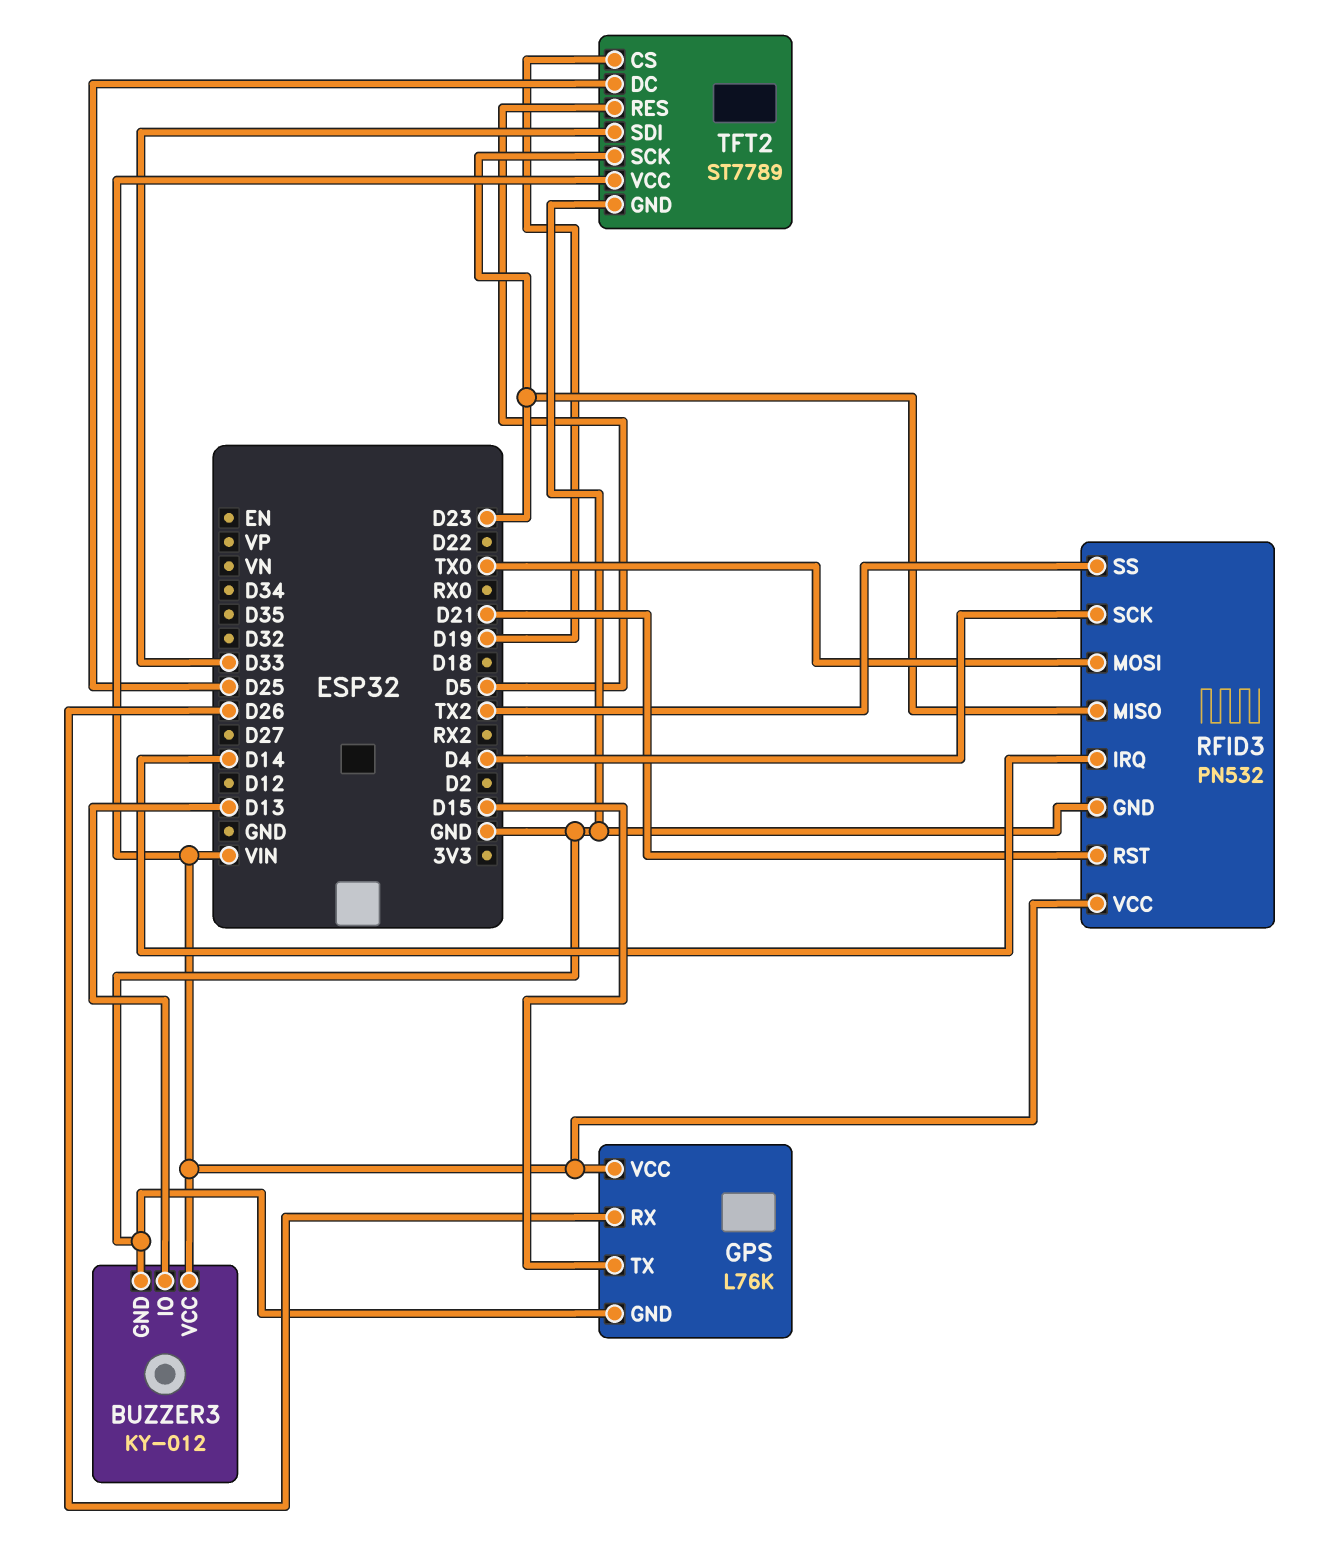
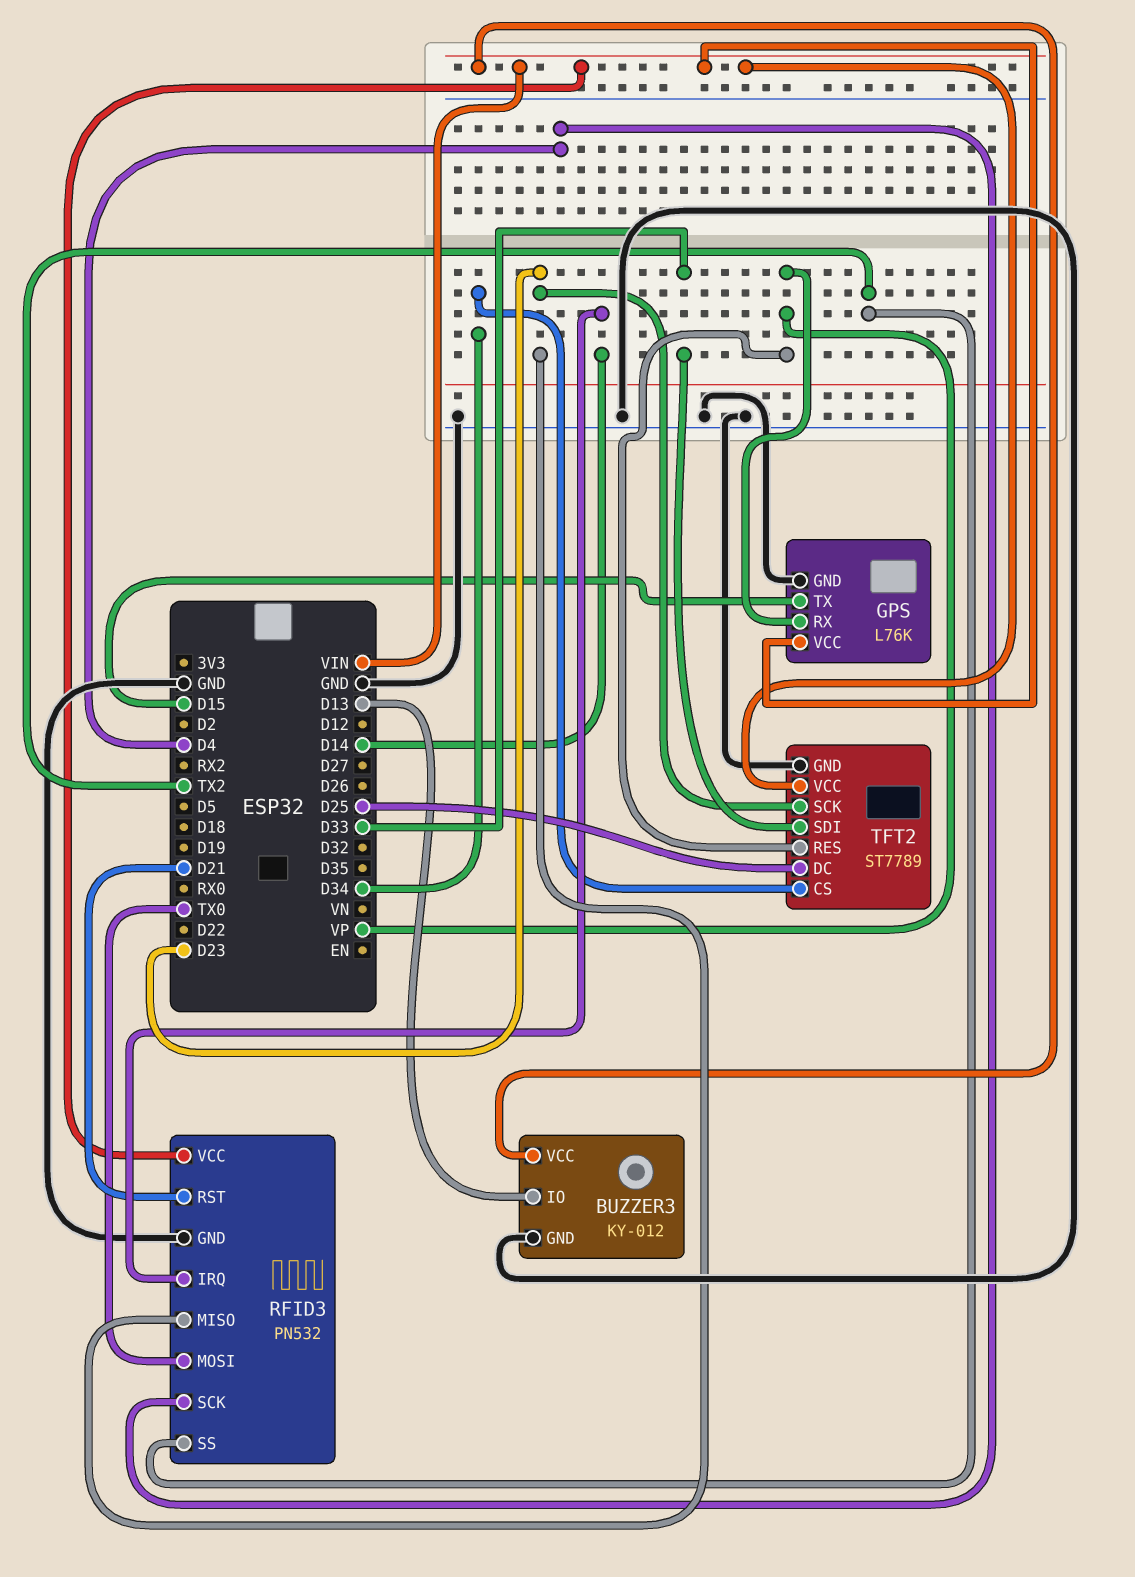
GPS pin RX: D26 -> VP
TFT2 pin CS: D19 -> D34
TFT2 pin RES: D5 -> VP

